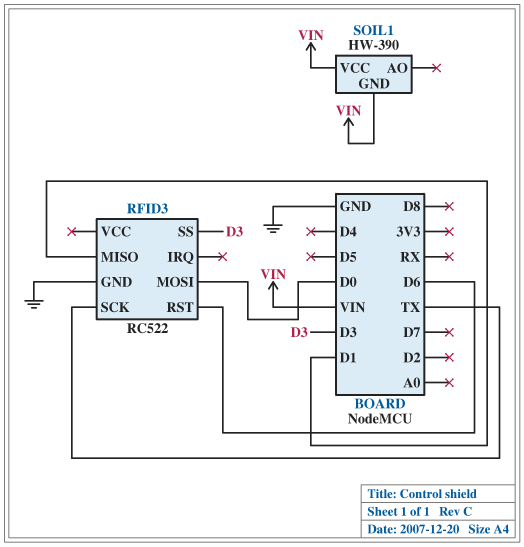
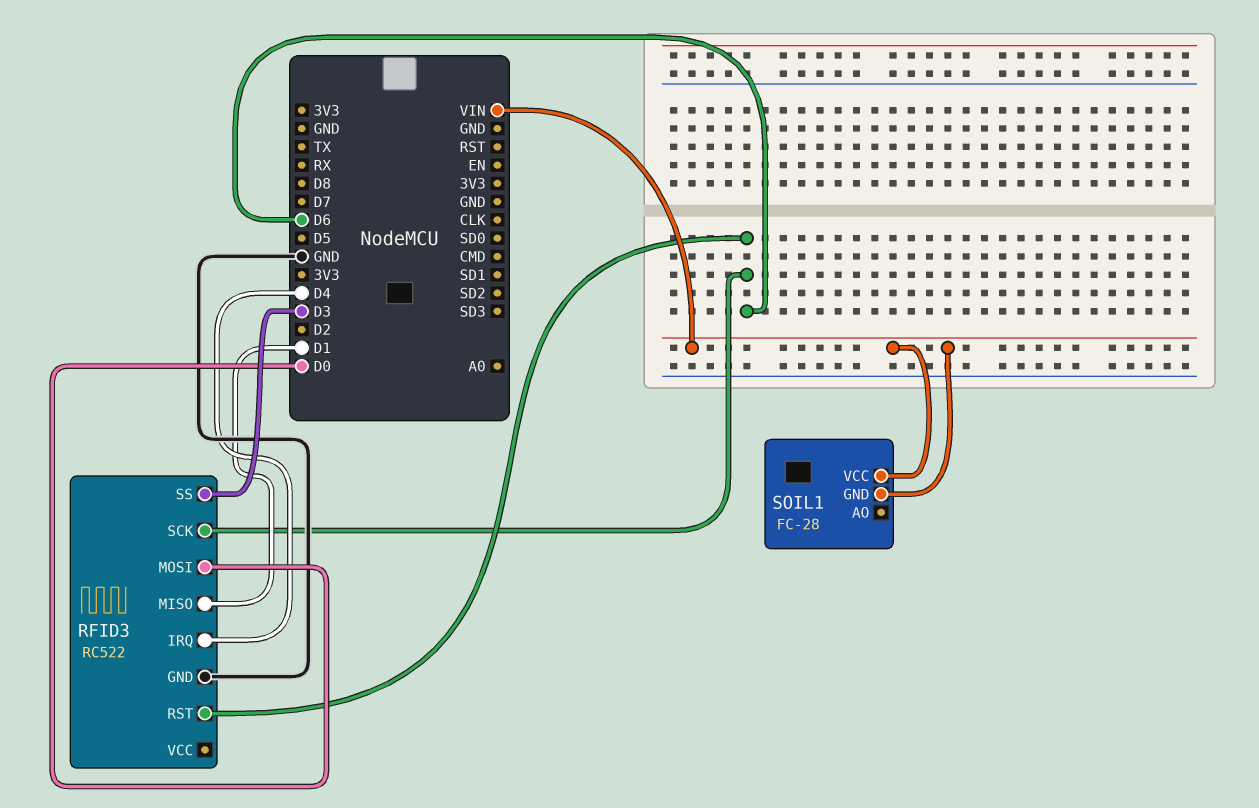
RFID3 pin IRQ: none -> D4
RFID3 pin SCK: TX -> D6
SOIL1: HW-390 -> FC-28

